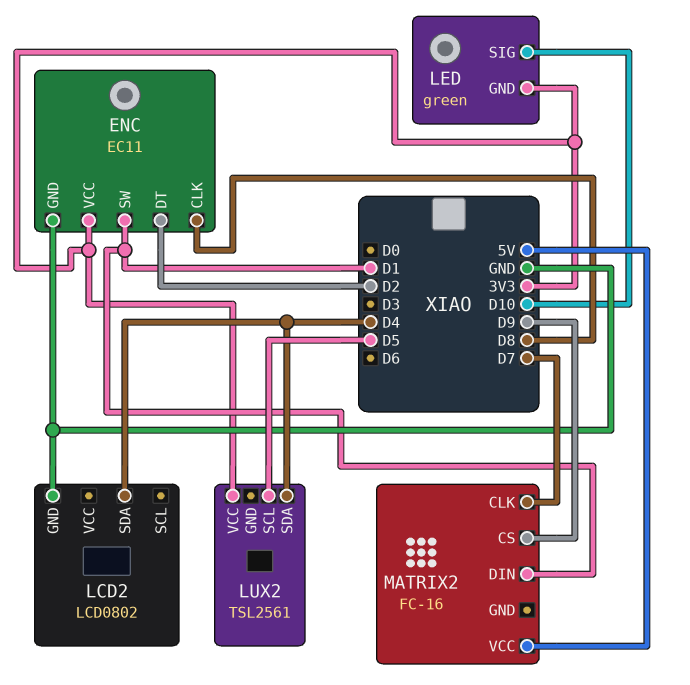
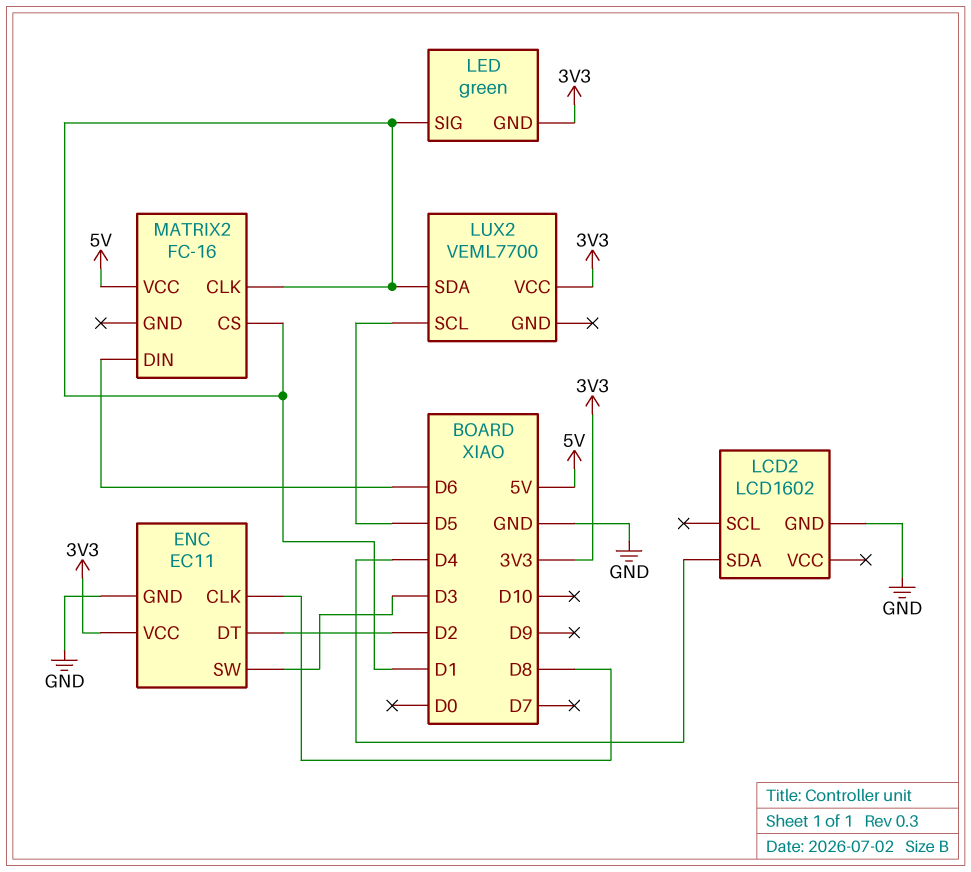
ENC pin SW: D1 -> D3
LCD2: LCD0802 -> LCD1602
LED pin SIG: D10 -> D1
LUX2: TSL2561 -> VEML7700
LUX2 pin SDA: D4 -> D1
MATRIX2 pin CLK: D7 -> D1
MATRIX2 pin CS: D9 -> D1
MATRIX2 pin DIN: D1 -> D6

